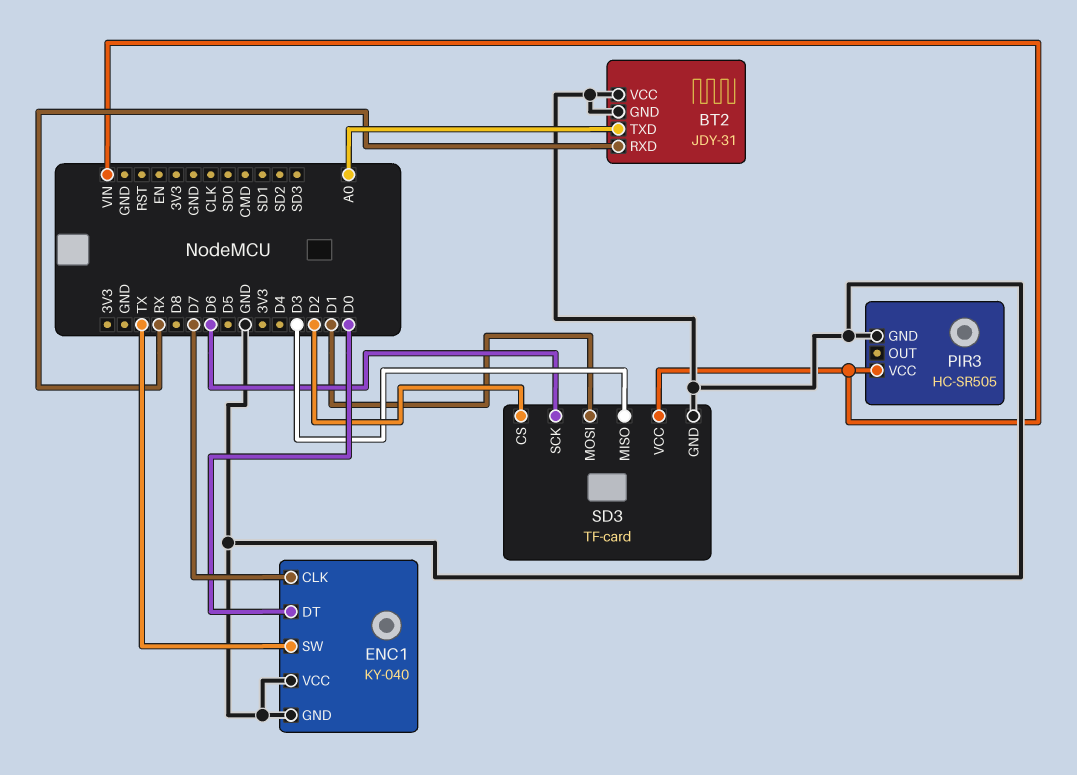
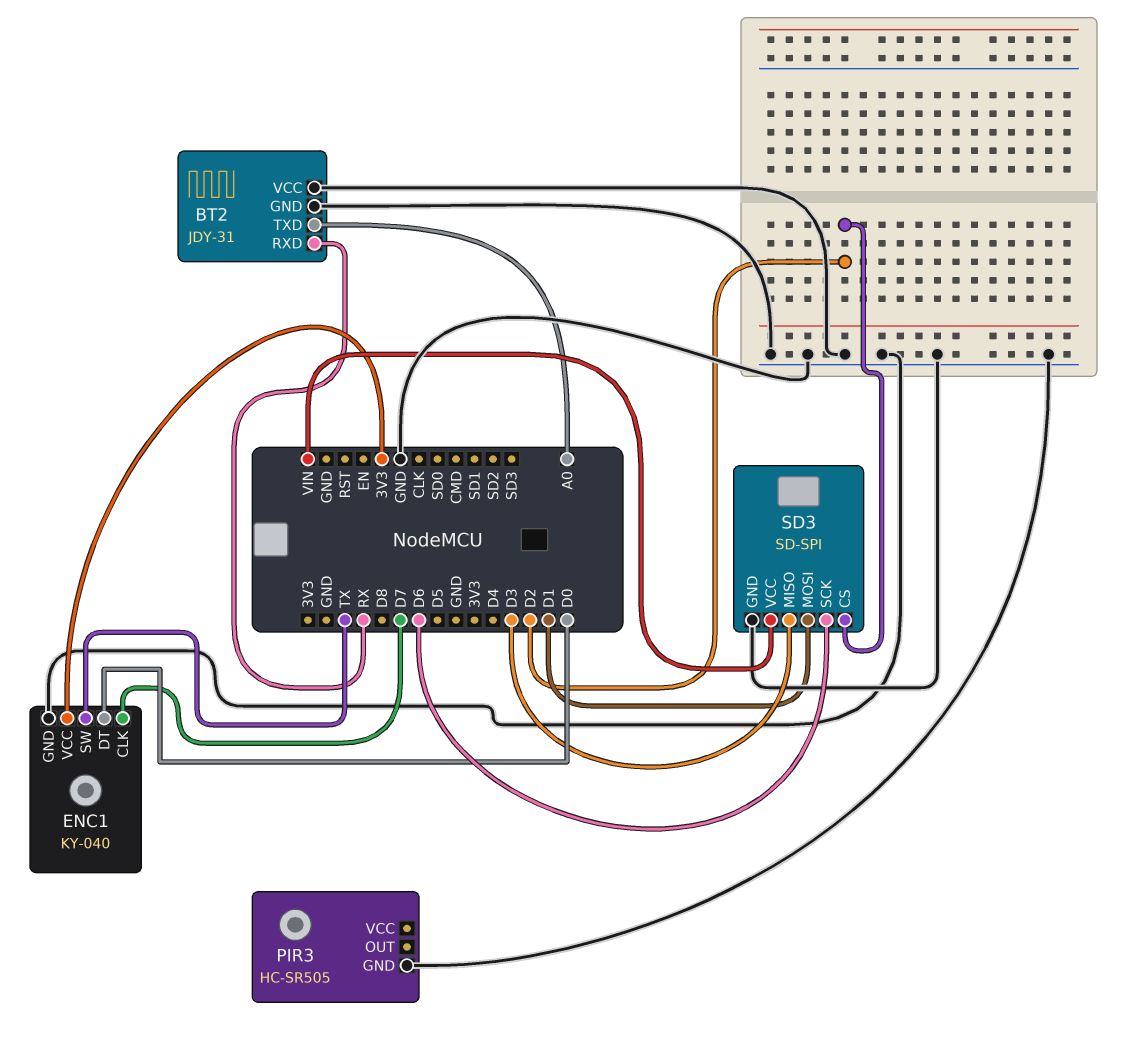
ENC1 pin VCC: GND -> 3V3
PIR3 pin VCC: VIN -> none
SD3: TF-card -> SD-SPI

